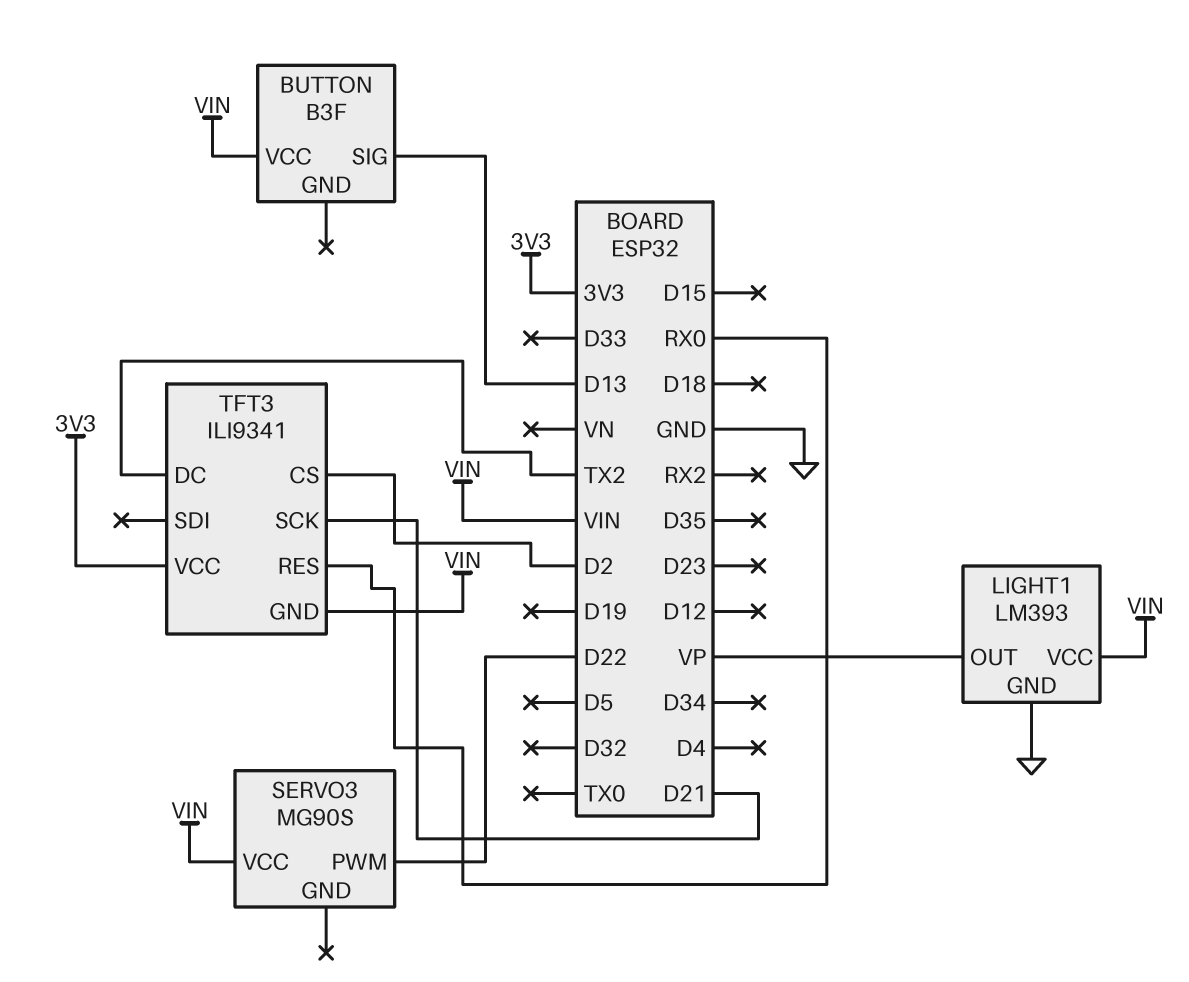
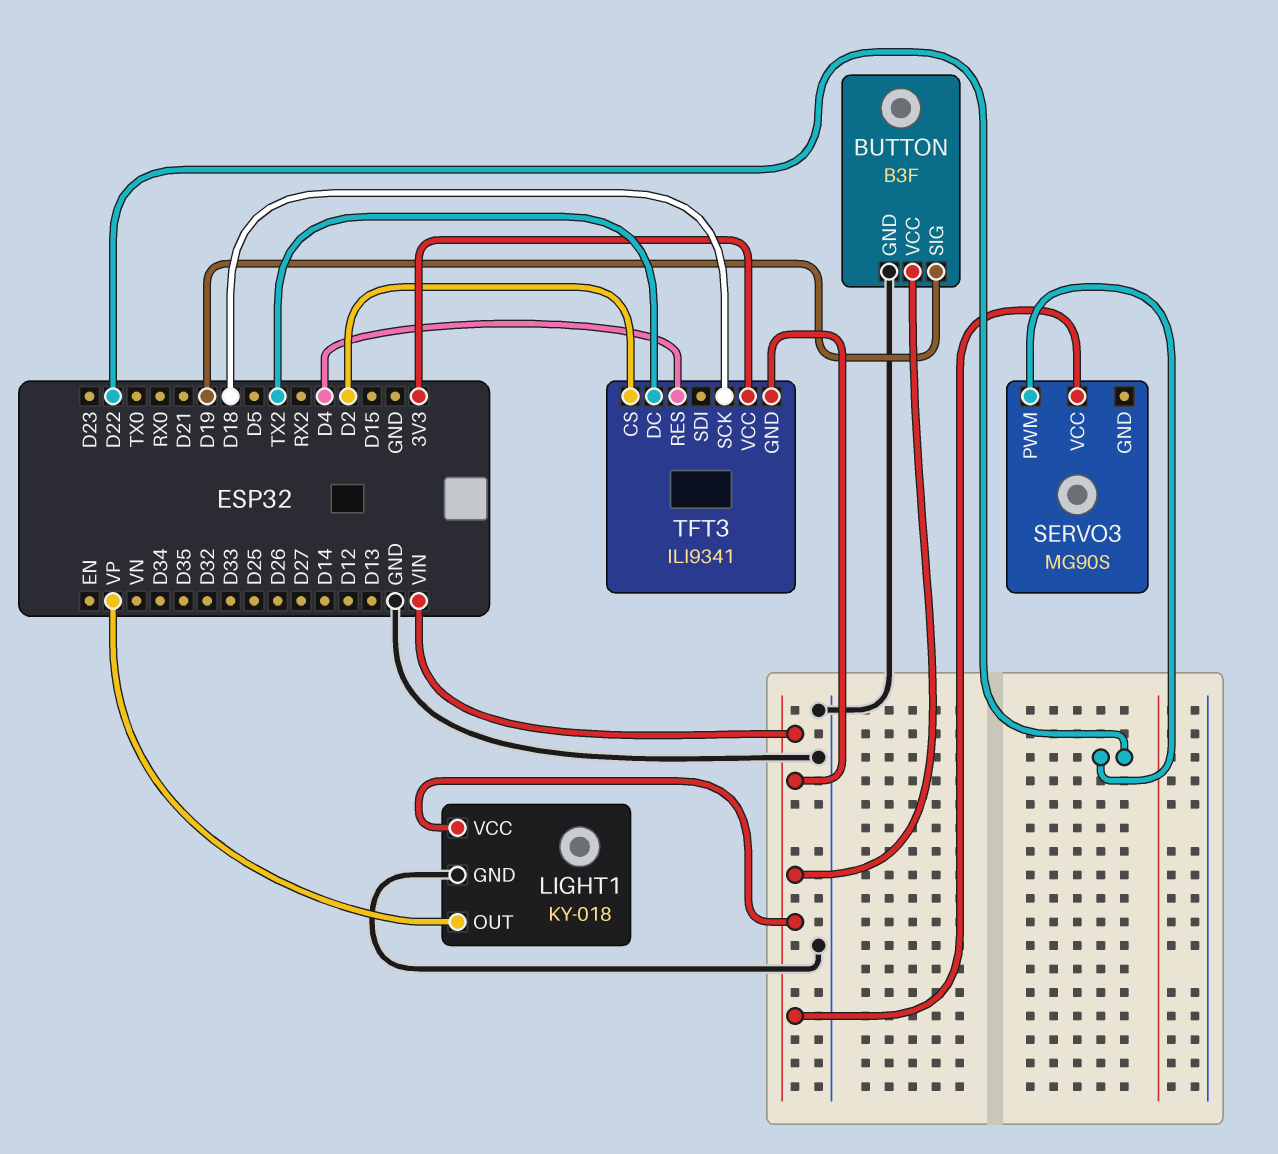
BUTTON pin GND: none -> GND
BUTTON pin SIG: D13 -> D19
LIGHT1: LM393 -> KY-018
TFT3 pin RES: RX0 -> D4
TFT3 pin SCK: D21 -> D18

